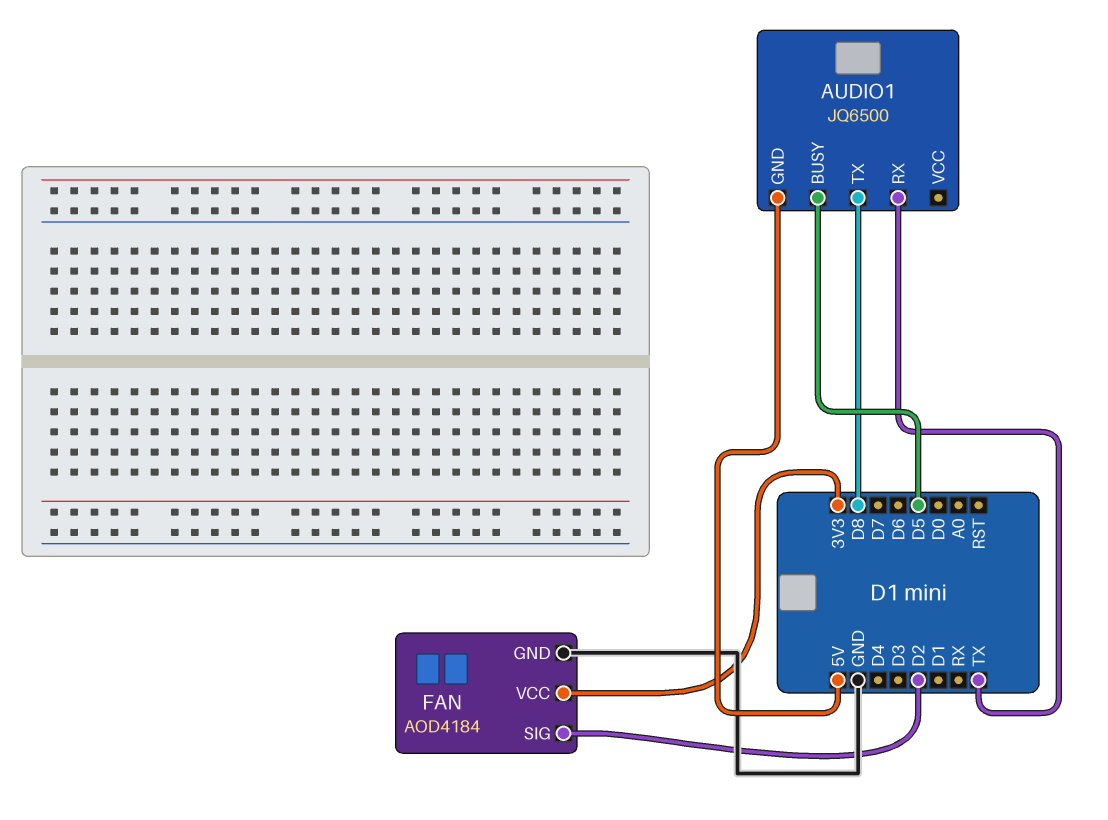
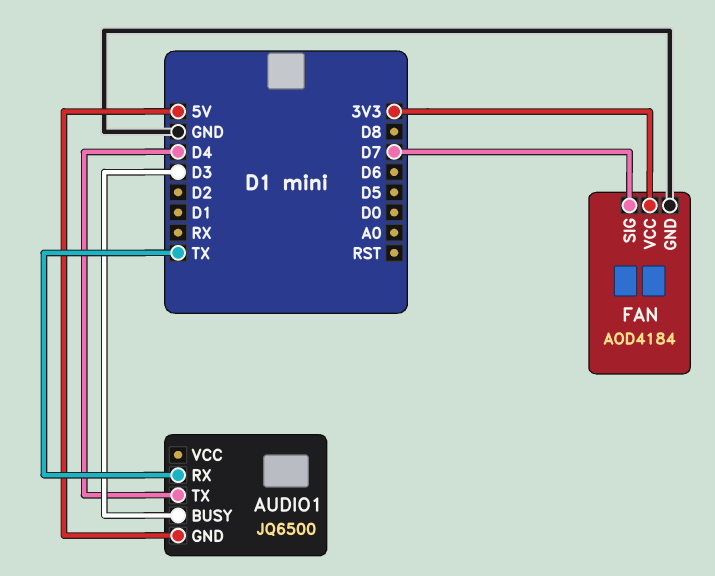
AUDIO1 pin BUSY: D5 -> D3
AUDIO1 pin TX: D8 -> D4
FAN pin SIG: D2 -> D7

